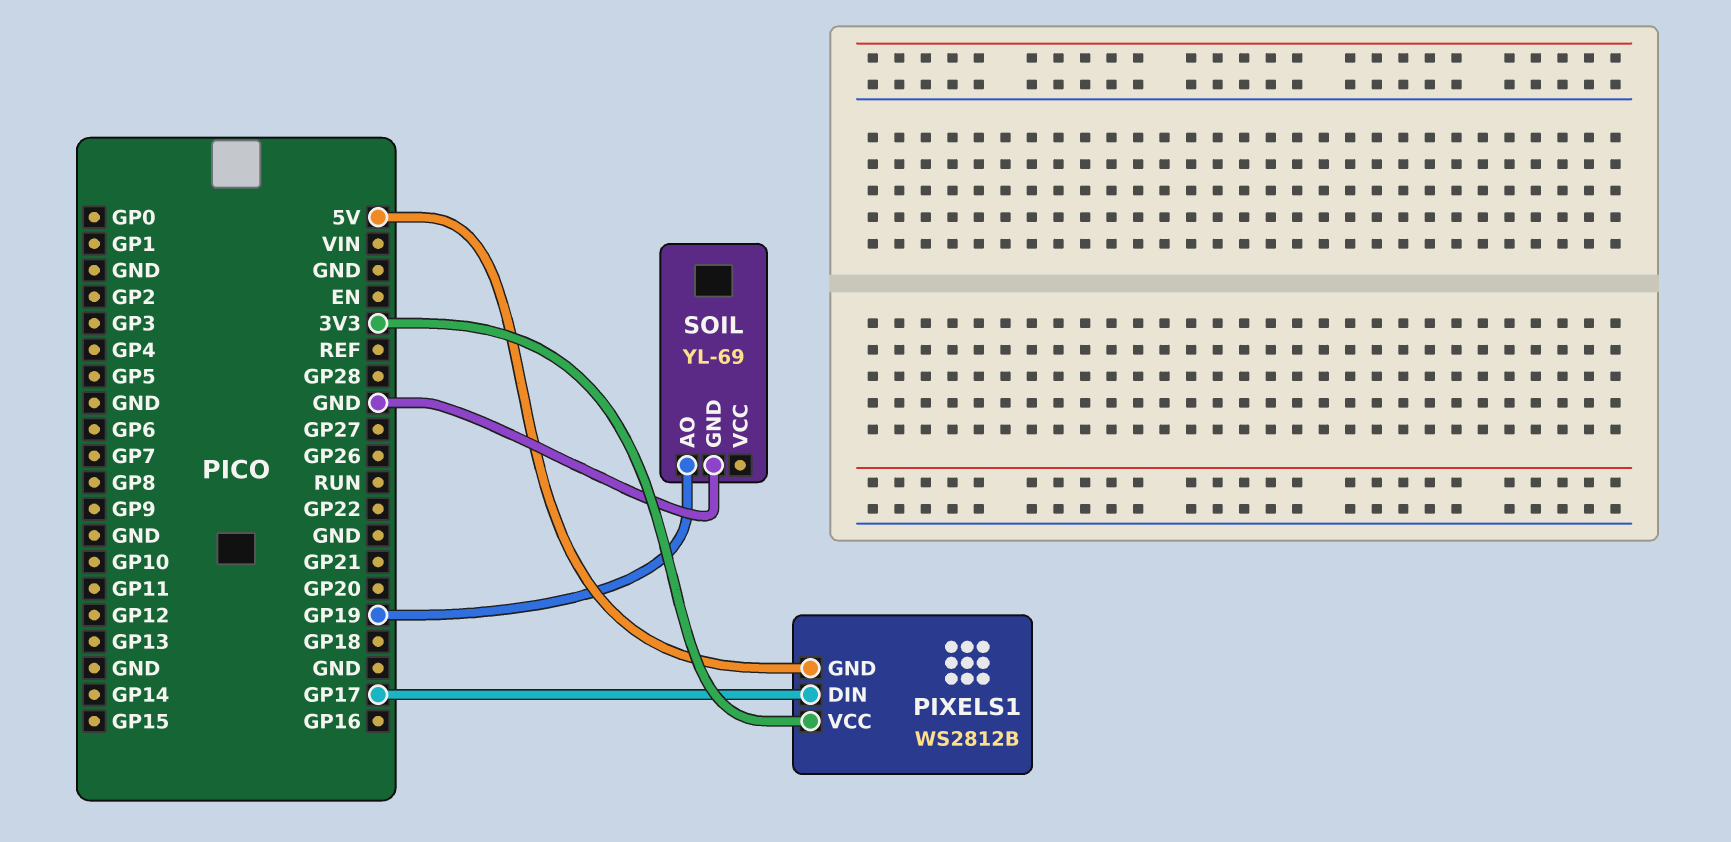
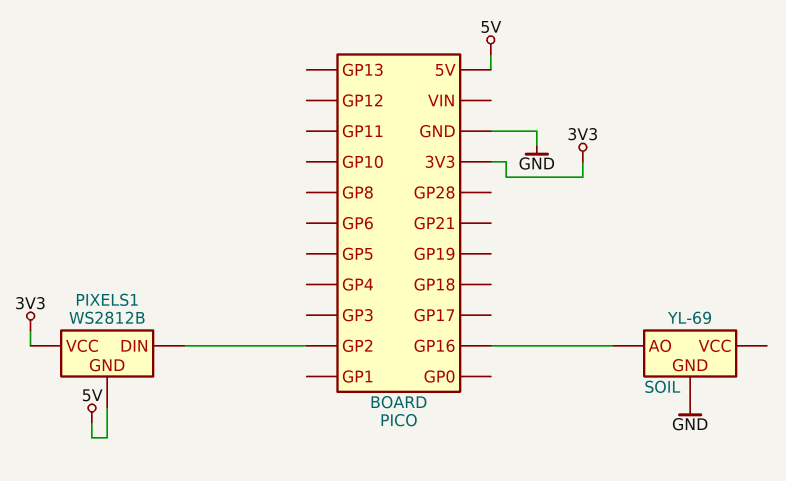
PIXELS1 pin DIN: GP17 -> GP2
SOIL pin AO: GP19 -> GP16

